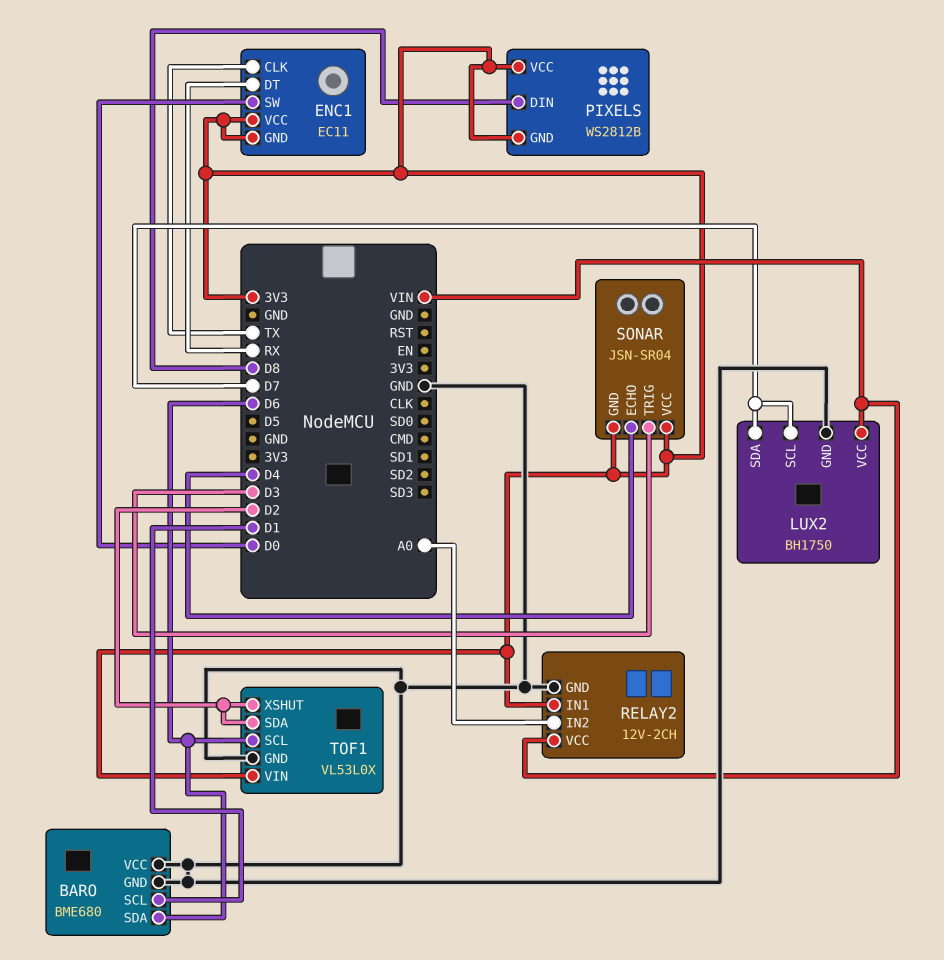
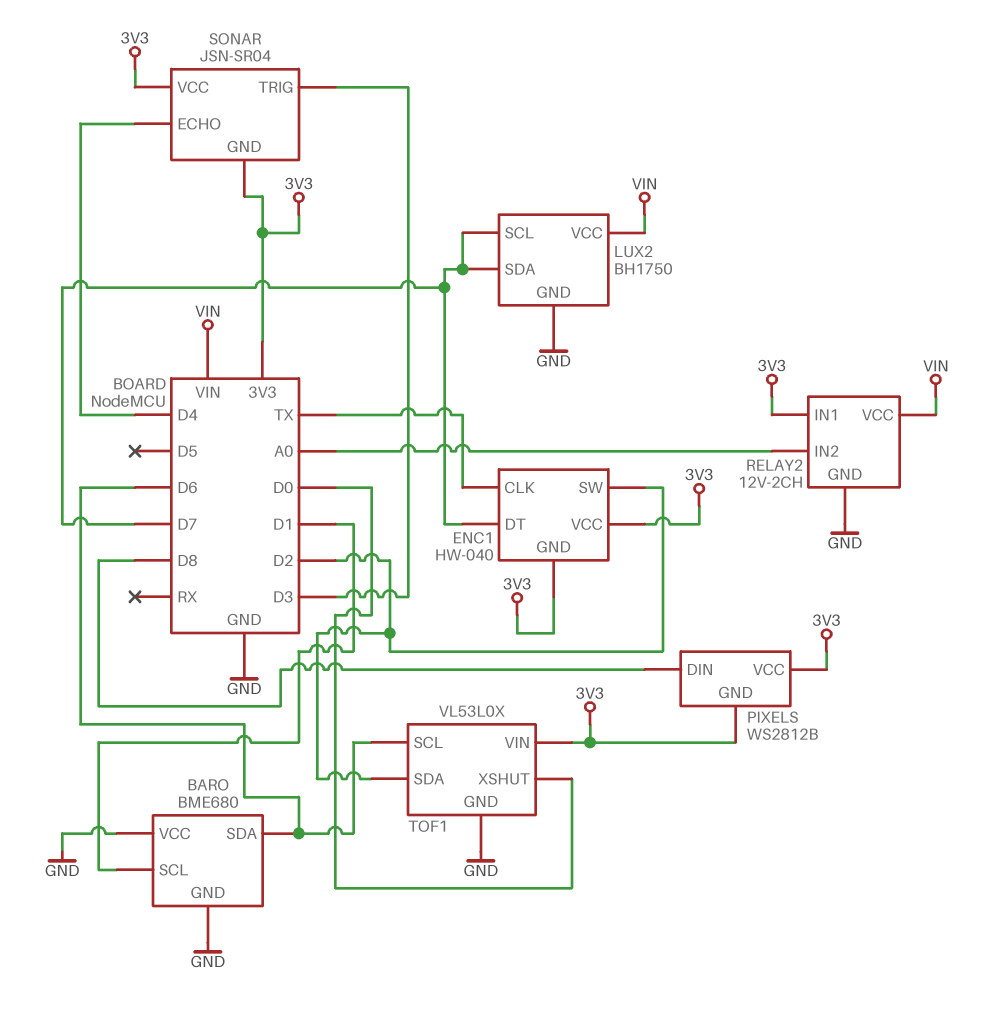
ENC1: EC11 -> HW-040
ENC1 pin DT: RX -> D7
ENC1 pin SW: D0 -> D2
TOF1 pin XSHUT: D2 -> D0

